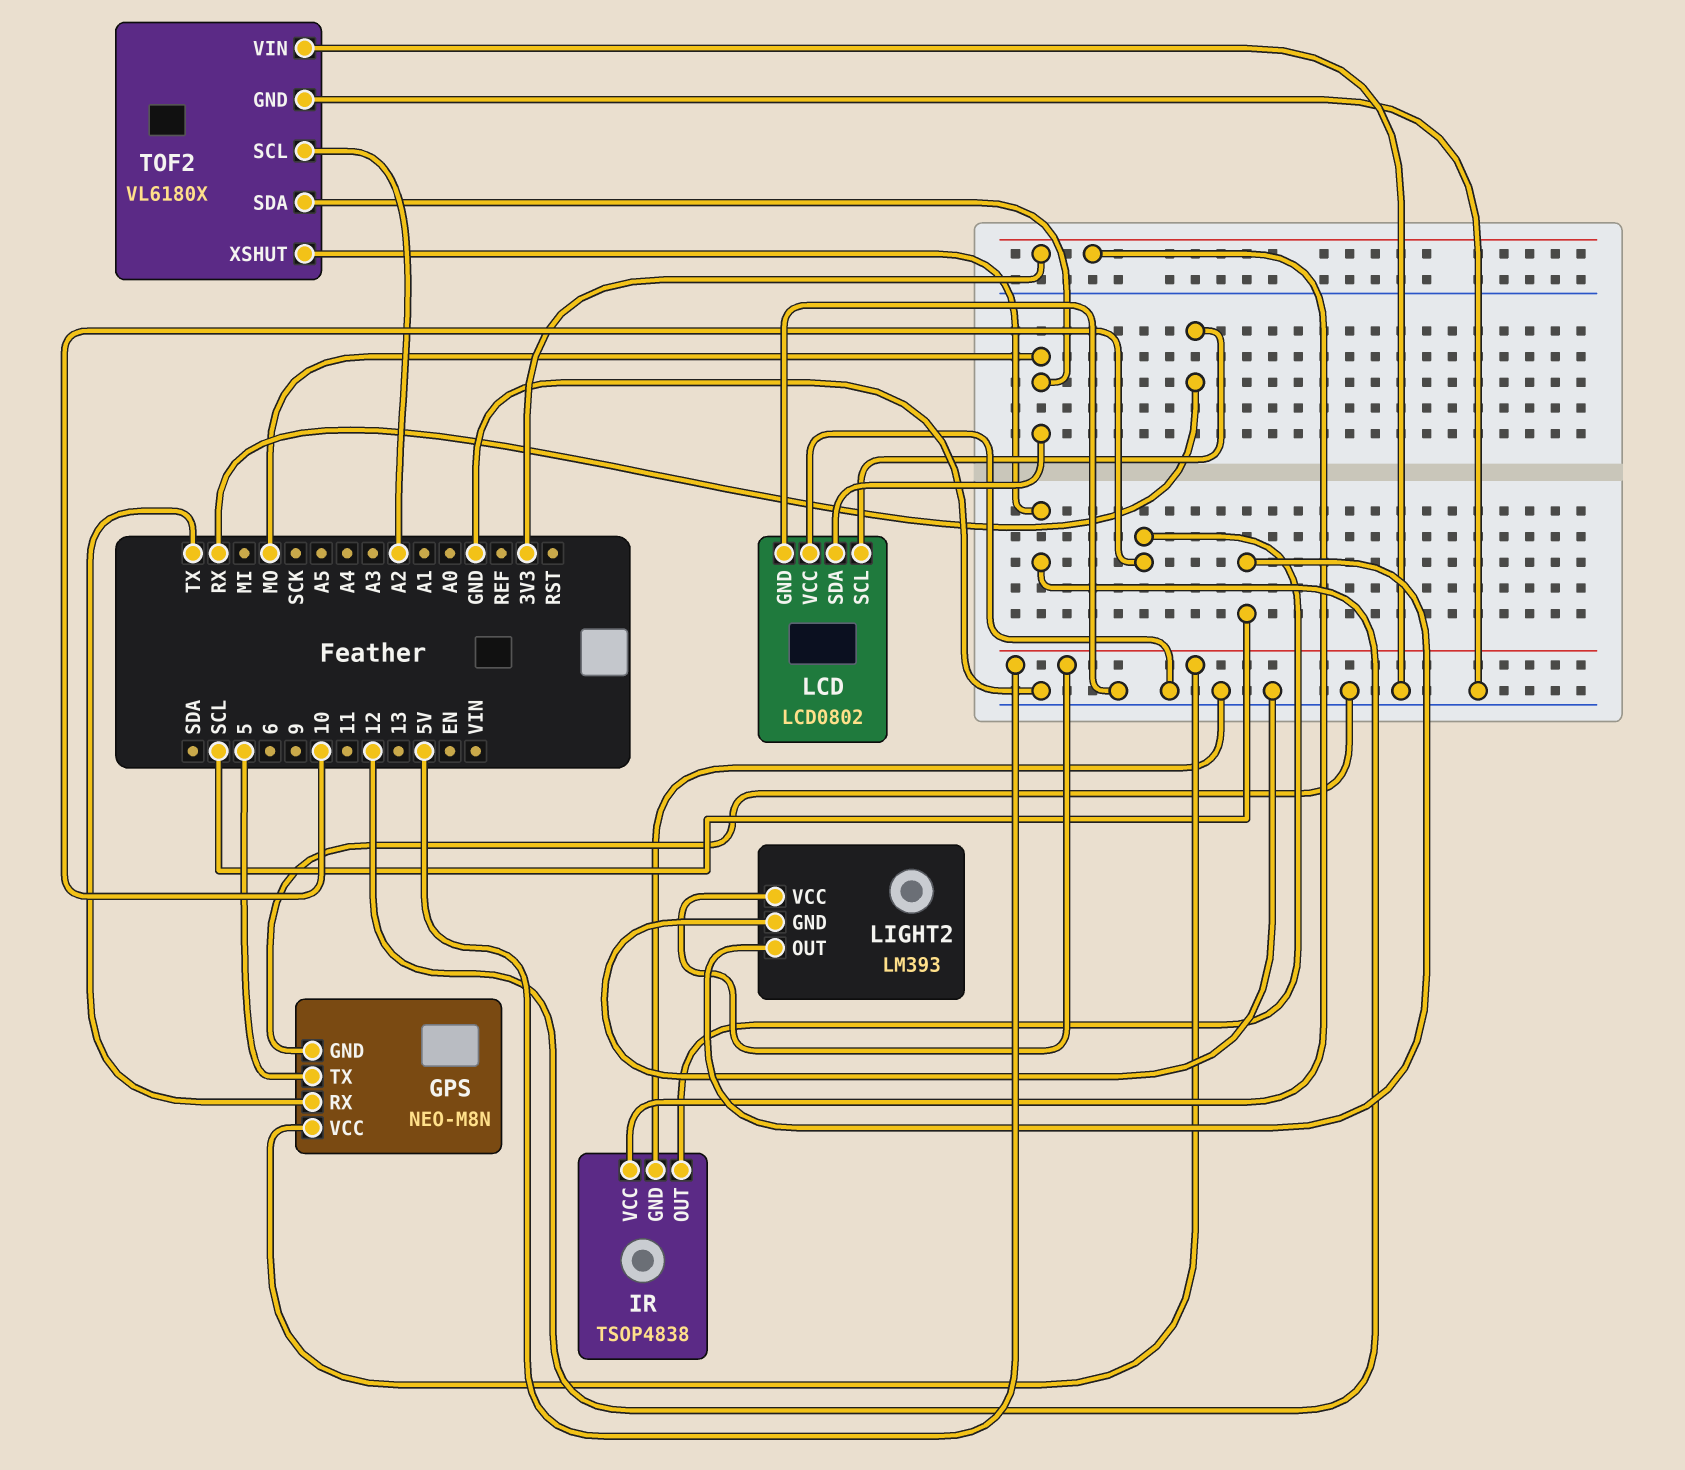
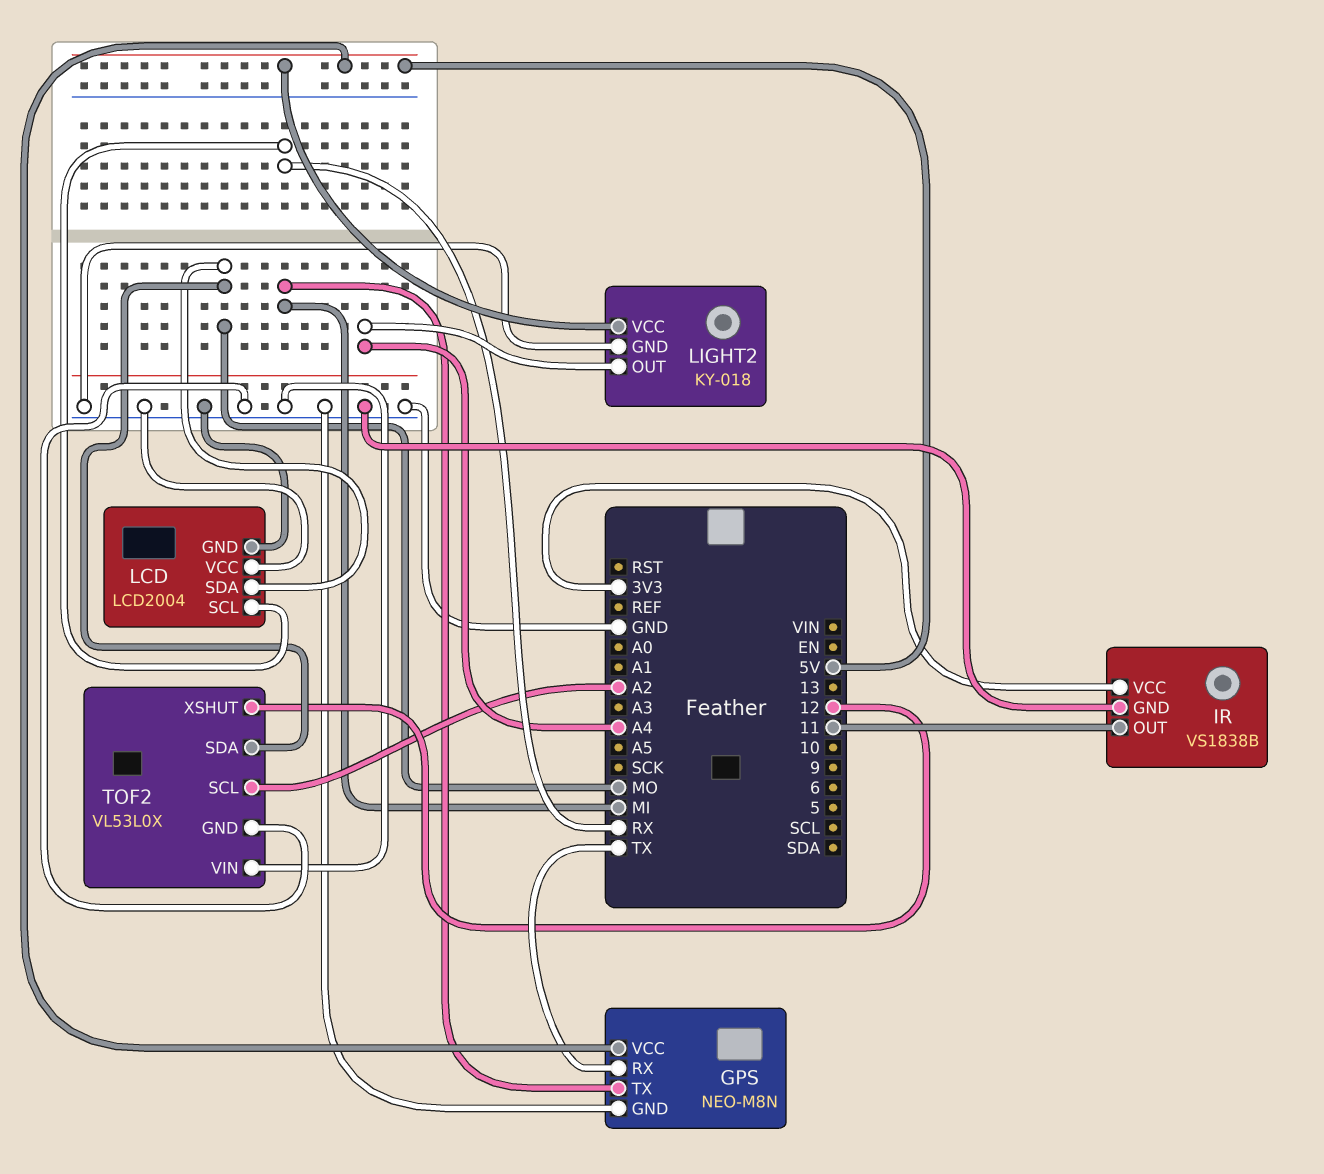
GPS pin TX: 5 -> MI
IR: TSOP4838 -> VS1838B
IR pin OUT: 10 -> 11
LCD: LCD0802 -> LCD2004
LIGHT2: LM393 -> KY-018
LIGHT2 pin OUT: SCL -> A4
TOF2: VL6180X -> VL53L0X

